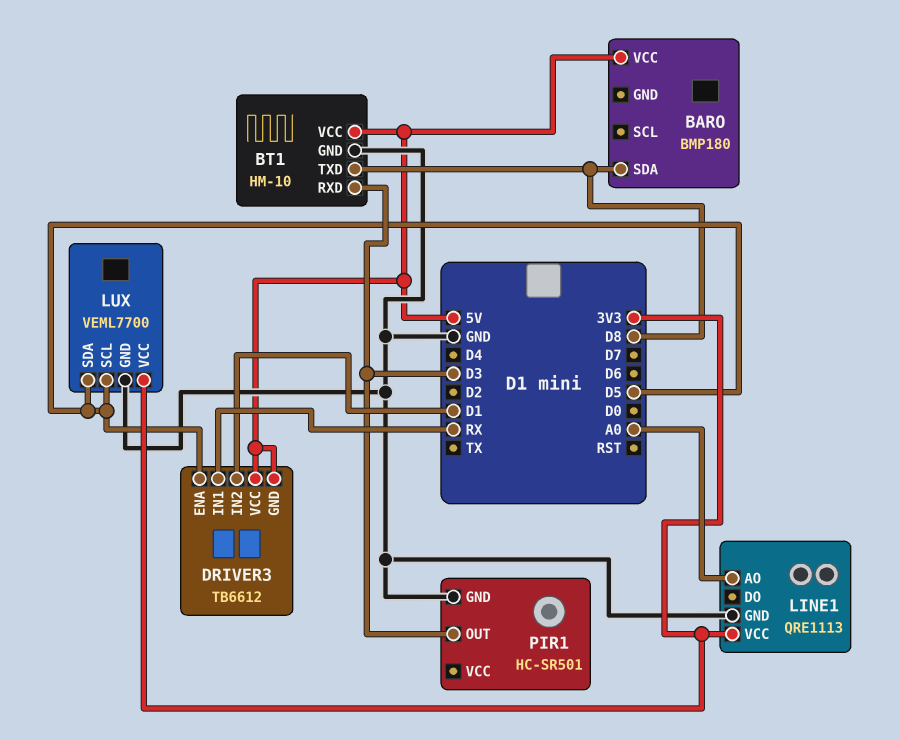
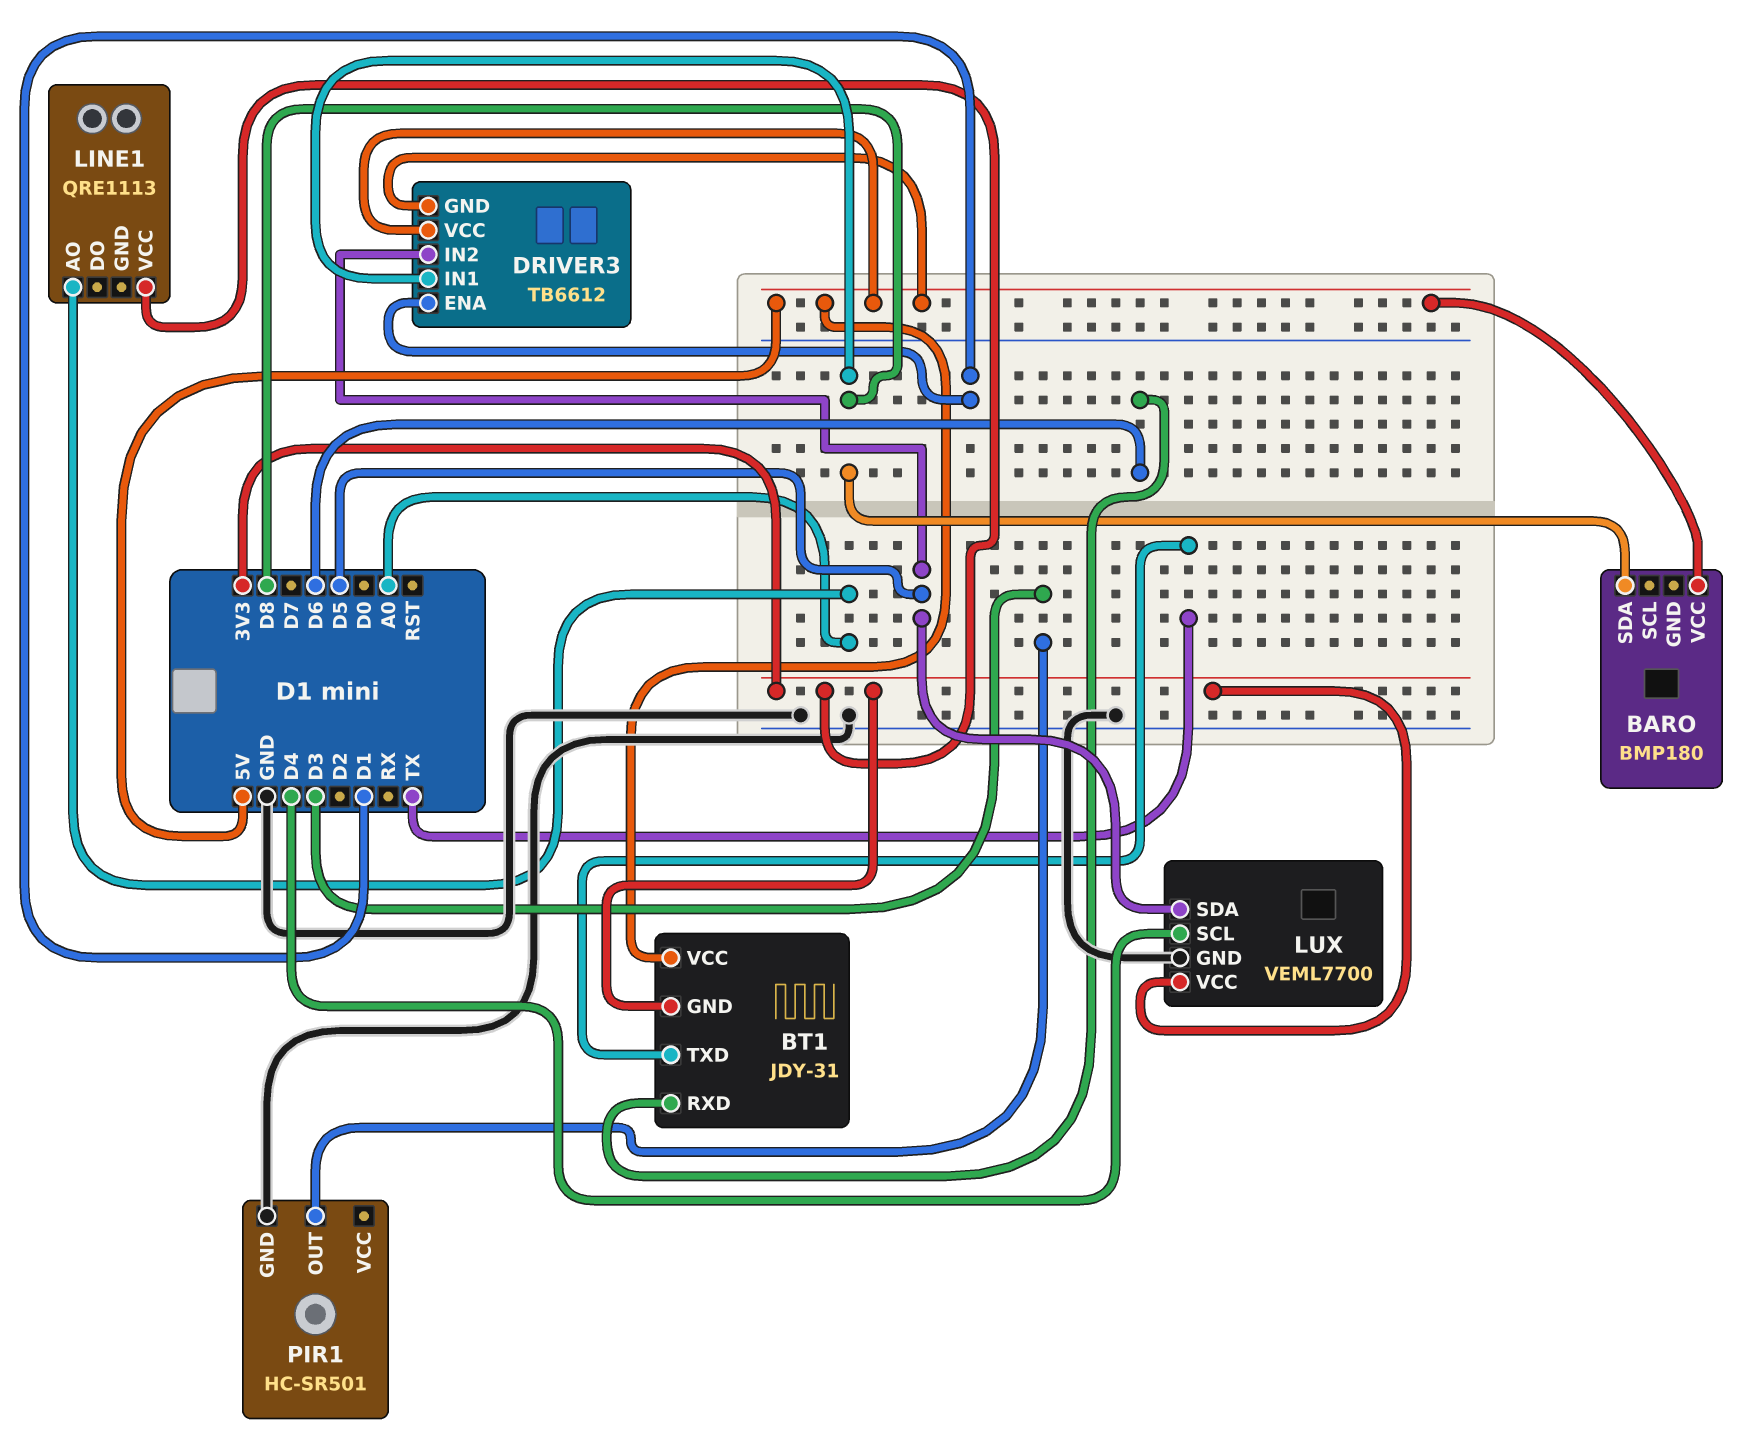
BT1: HM-10 -> JDY-31
BT1 pin GND: GND -> 3V3
BT1 pin RXD: D3 -> D6
BT1 pin TXD: D8 -> TX
DRIVER3 pin ENA: D5 -> D1
DRIVER3 pin IN1: RX -> D8
DRIVER3 pin IN2: D1 -> D5
LINE1 pin GND: GND -> none
LUX pin SCL: D5 -> D4

